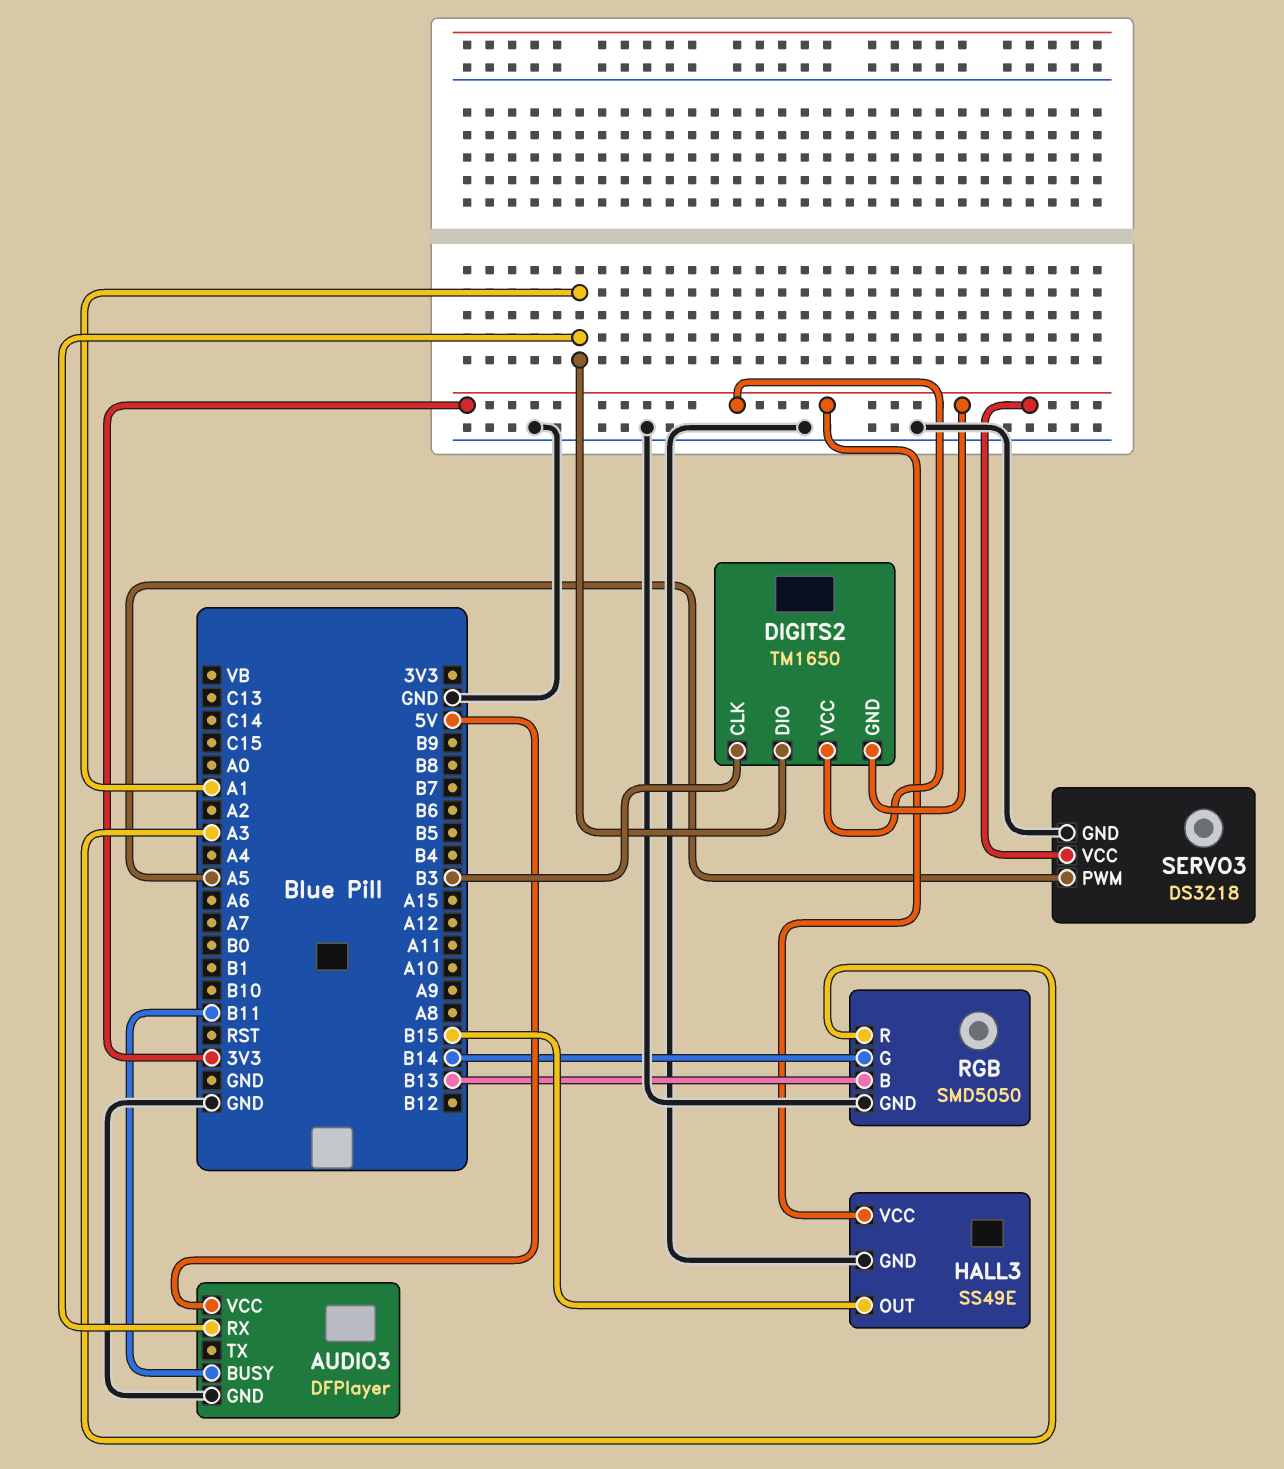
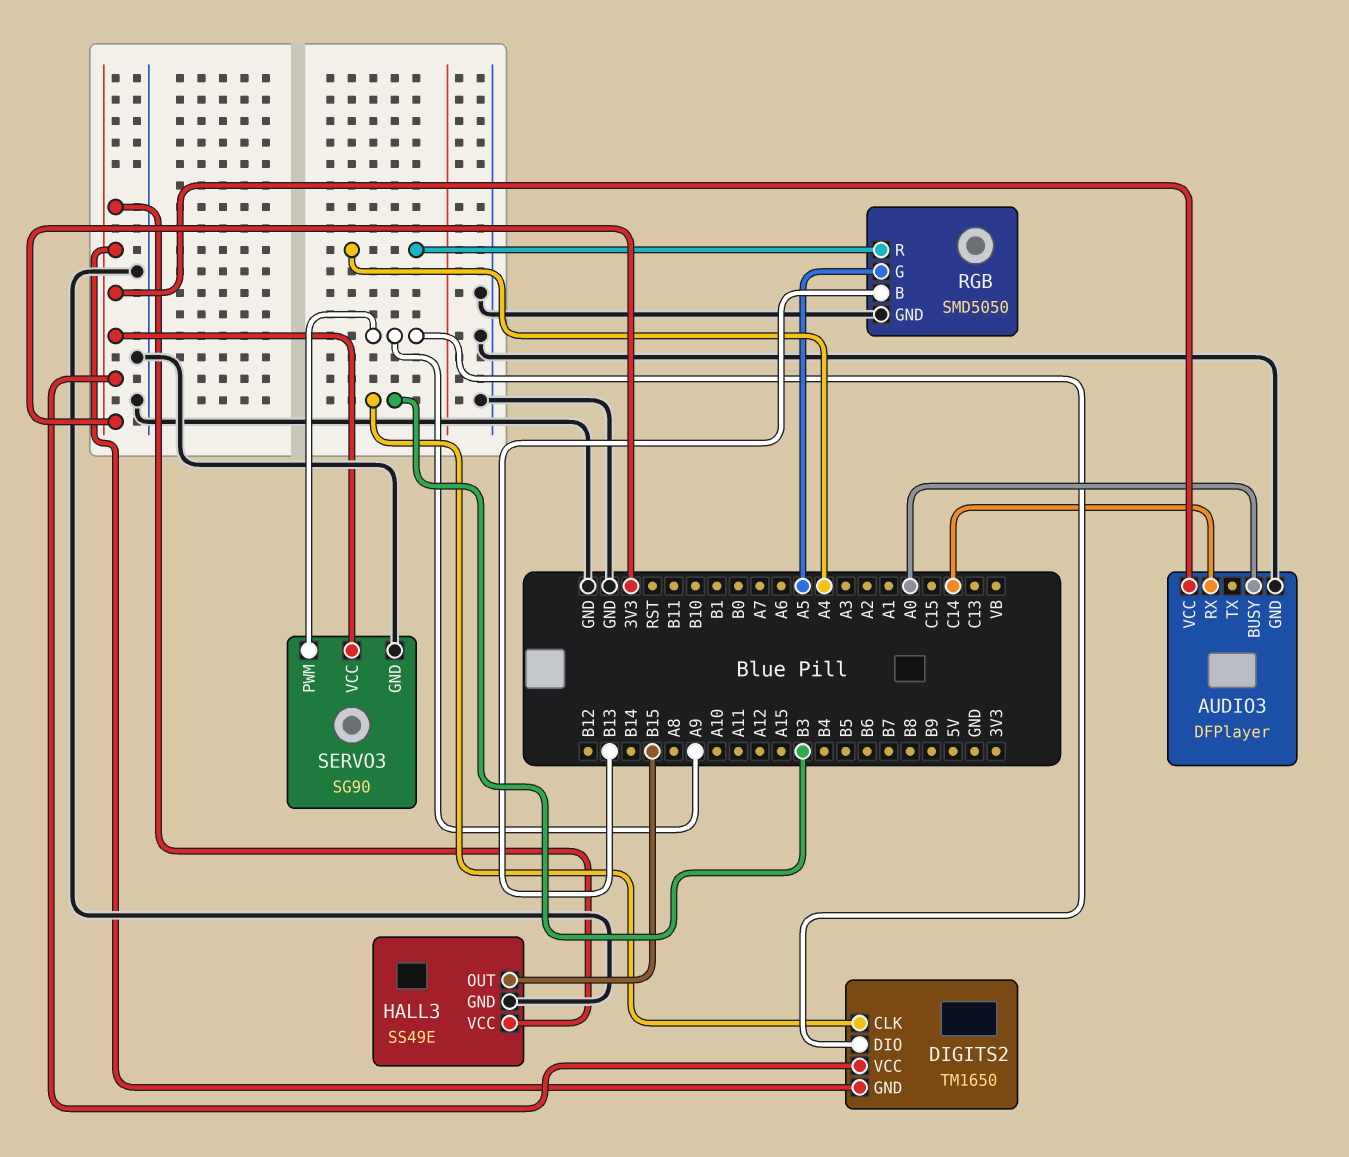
AUDIO3 pin BUSY: B11 -> A0
AUDIO3 pin RX: A1 -> C14
AUDIO3 pin VCC: 5V -> 3V3
DIGITS2 pin DIO: A1 -> A9
RGB pin G: B14 -> A5
RGB pin R: A3 -> A4
SERVO3: DS3218 -> SG90
SERVO3 pin PWM: A5 -> A9

